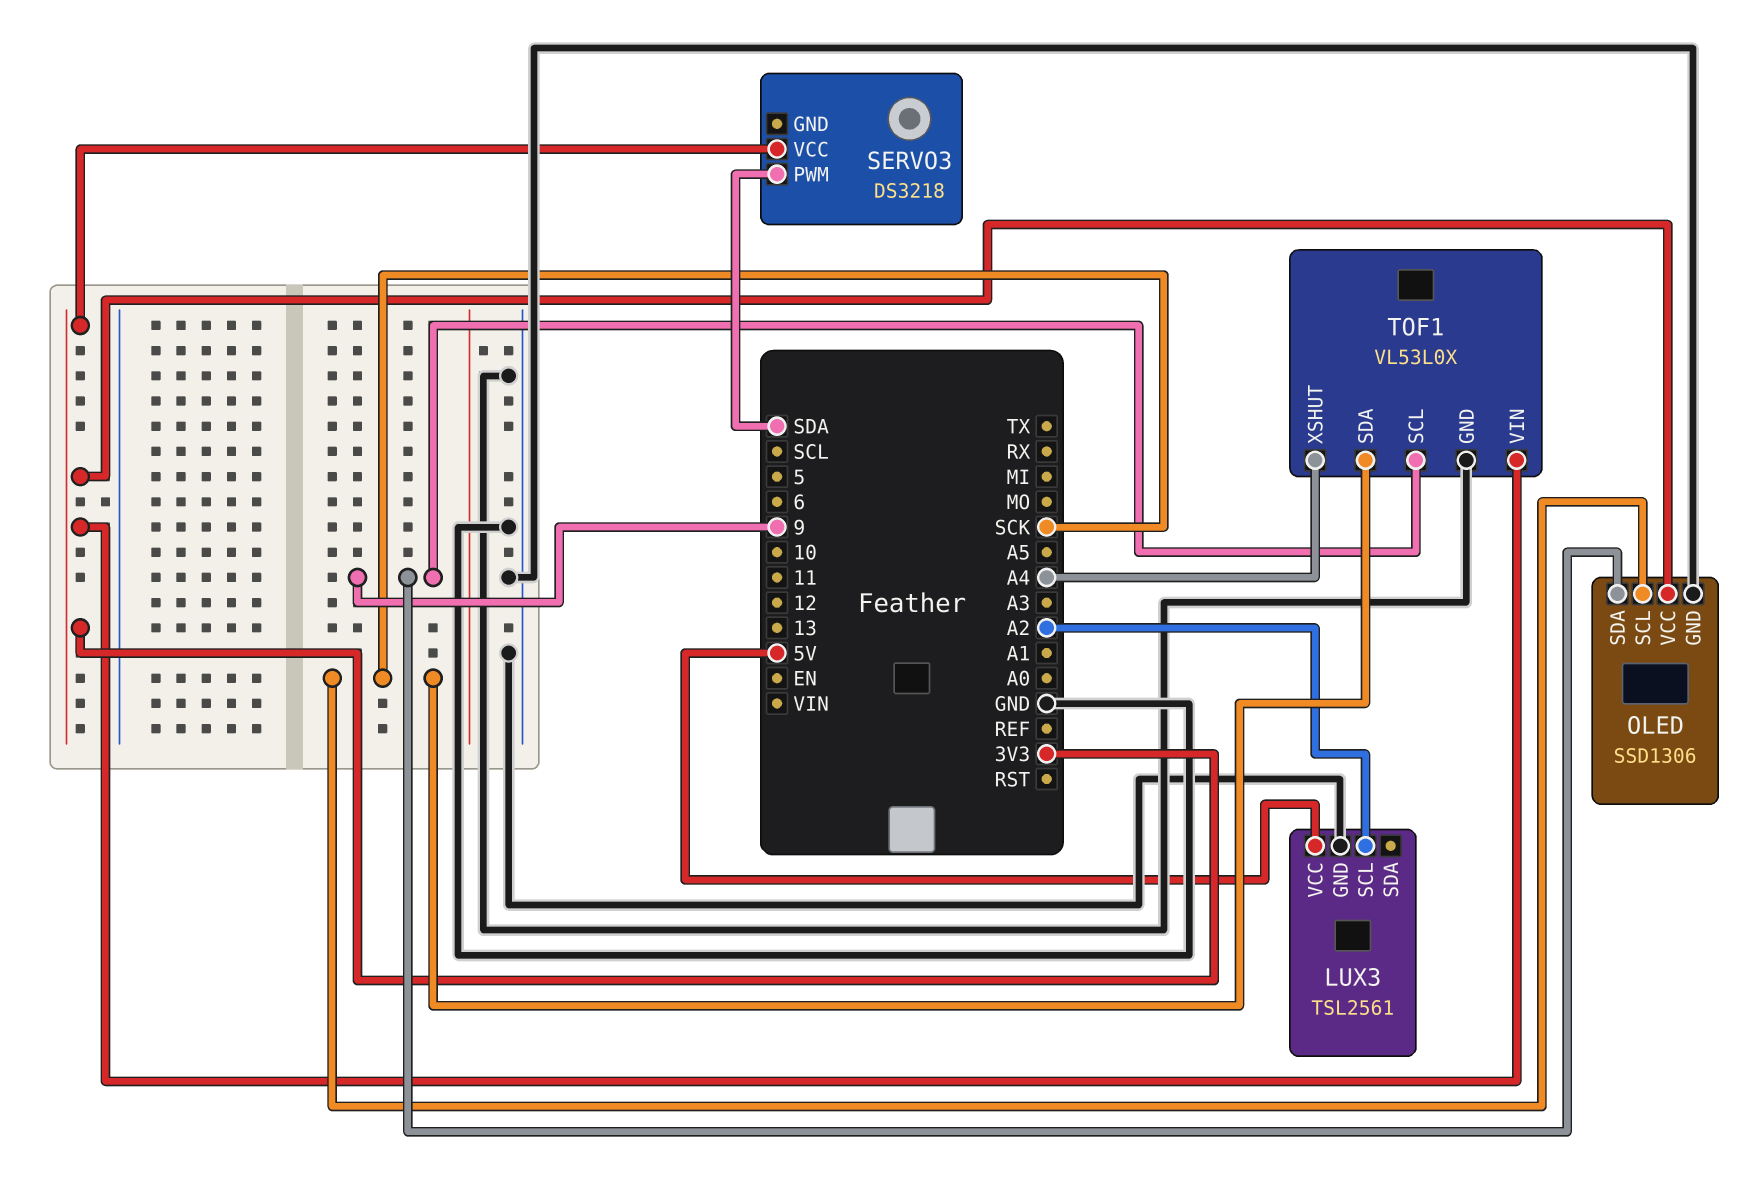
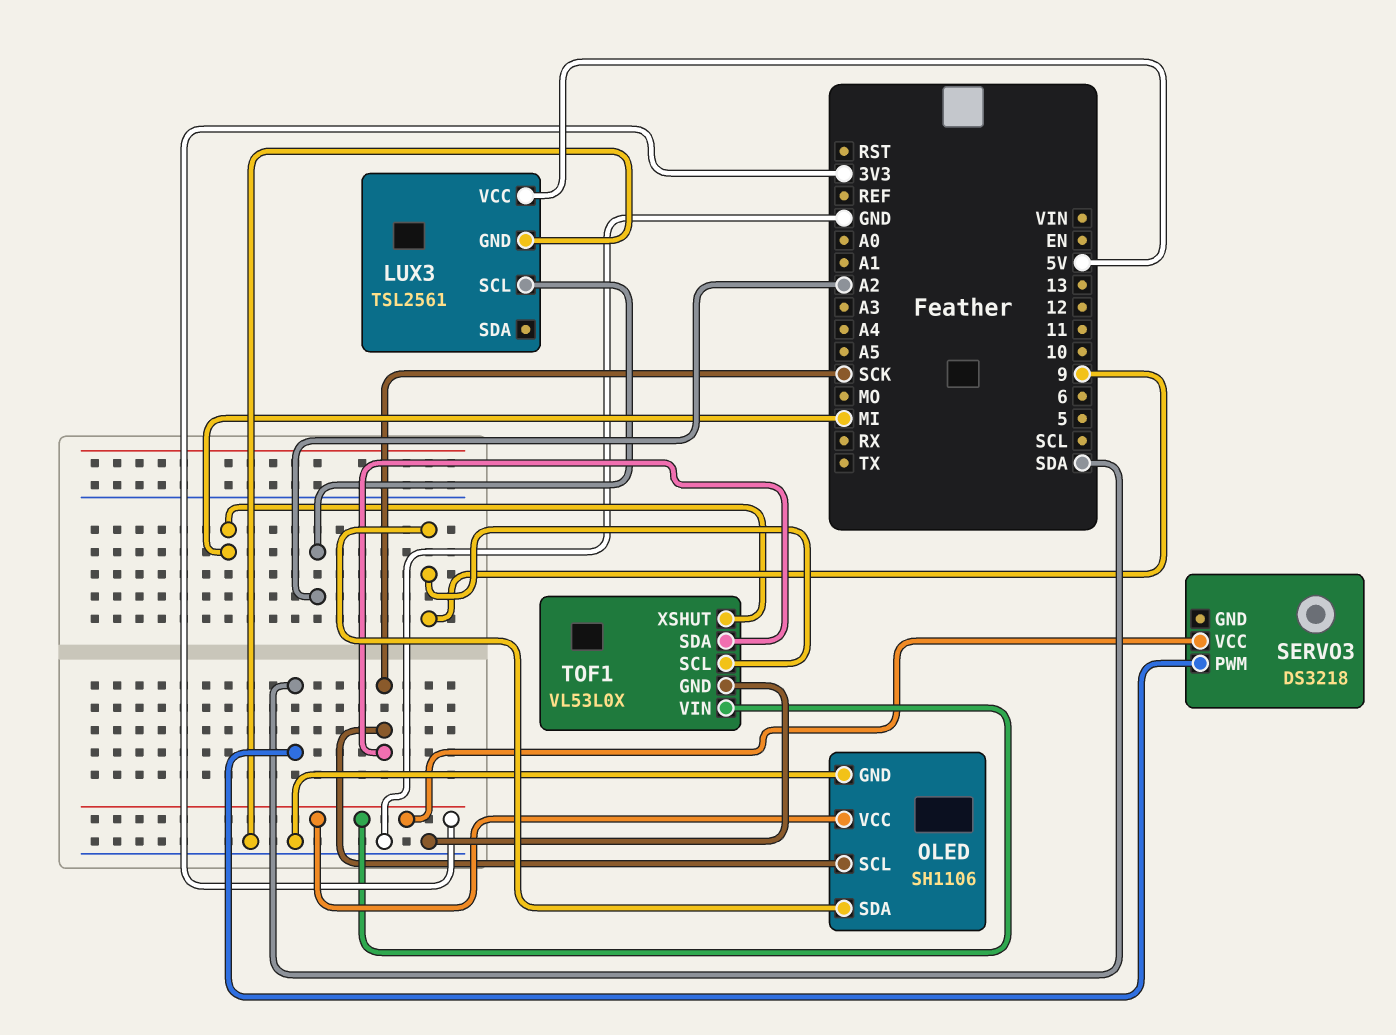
OLED: SSD1306 -> SH1106
TOF1 pin XSHUT: A4 -> MI

